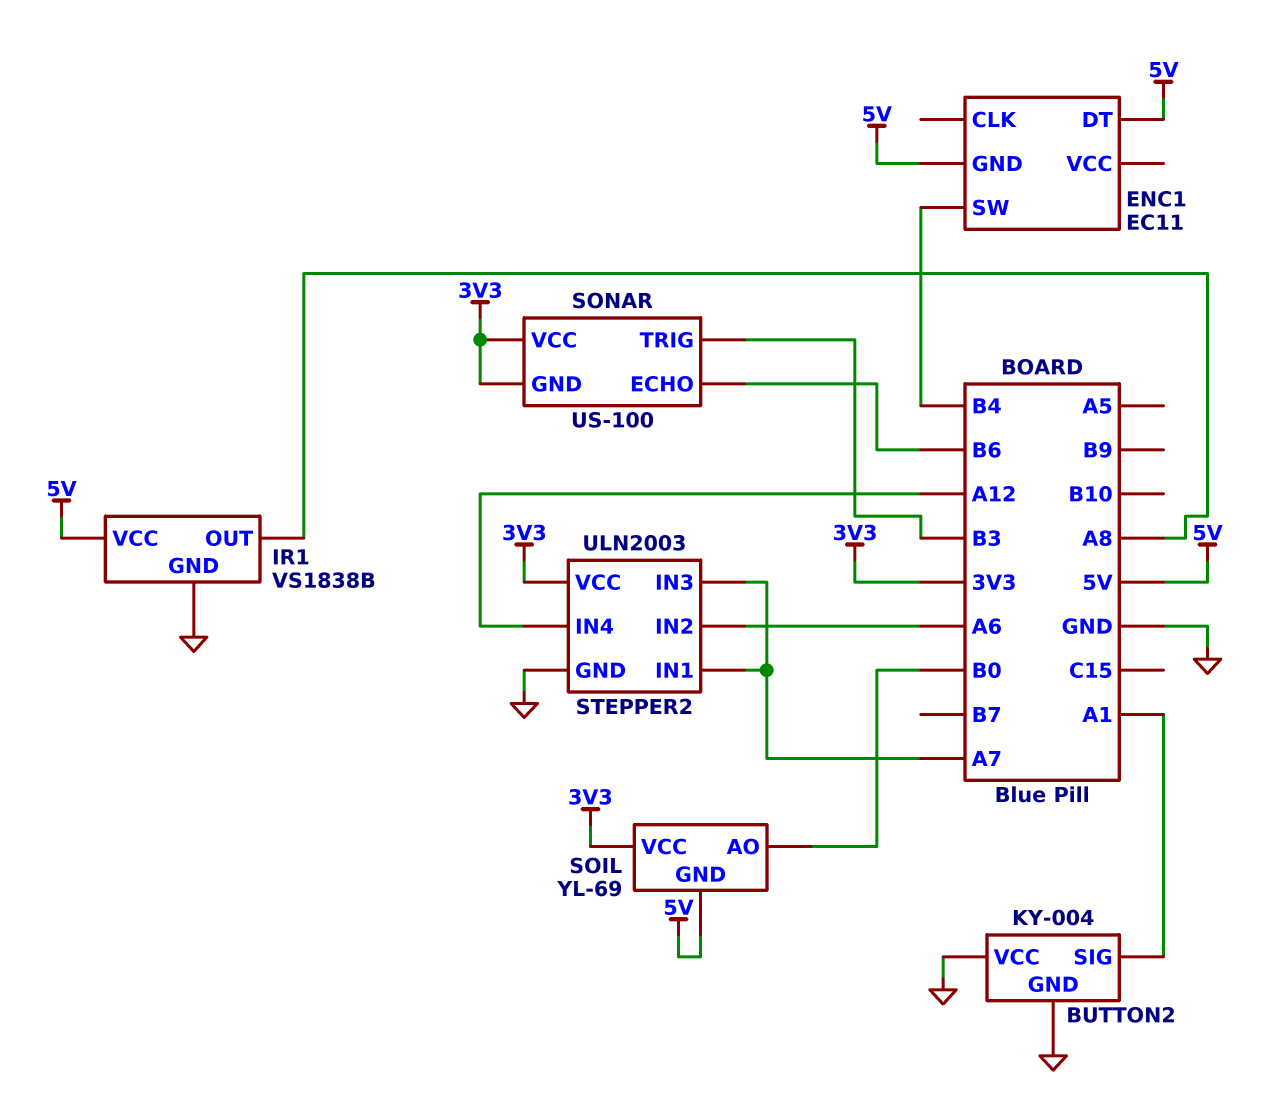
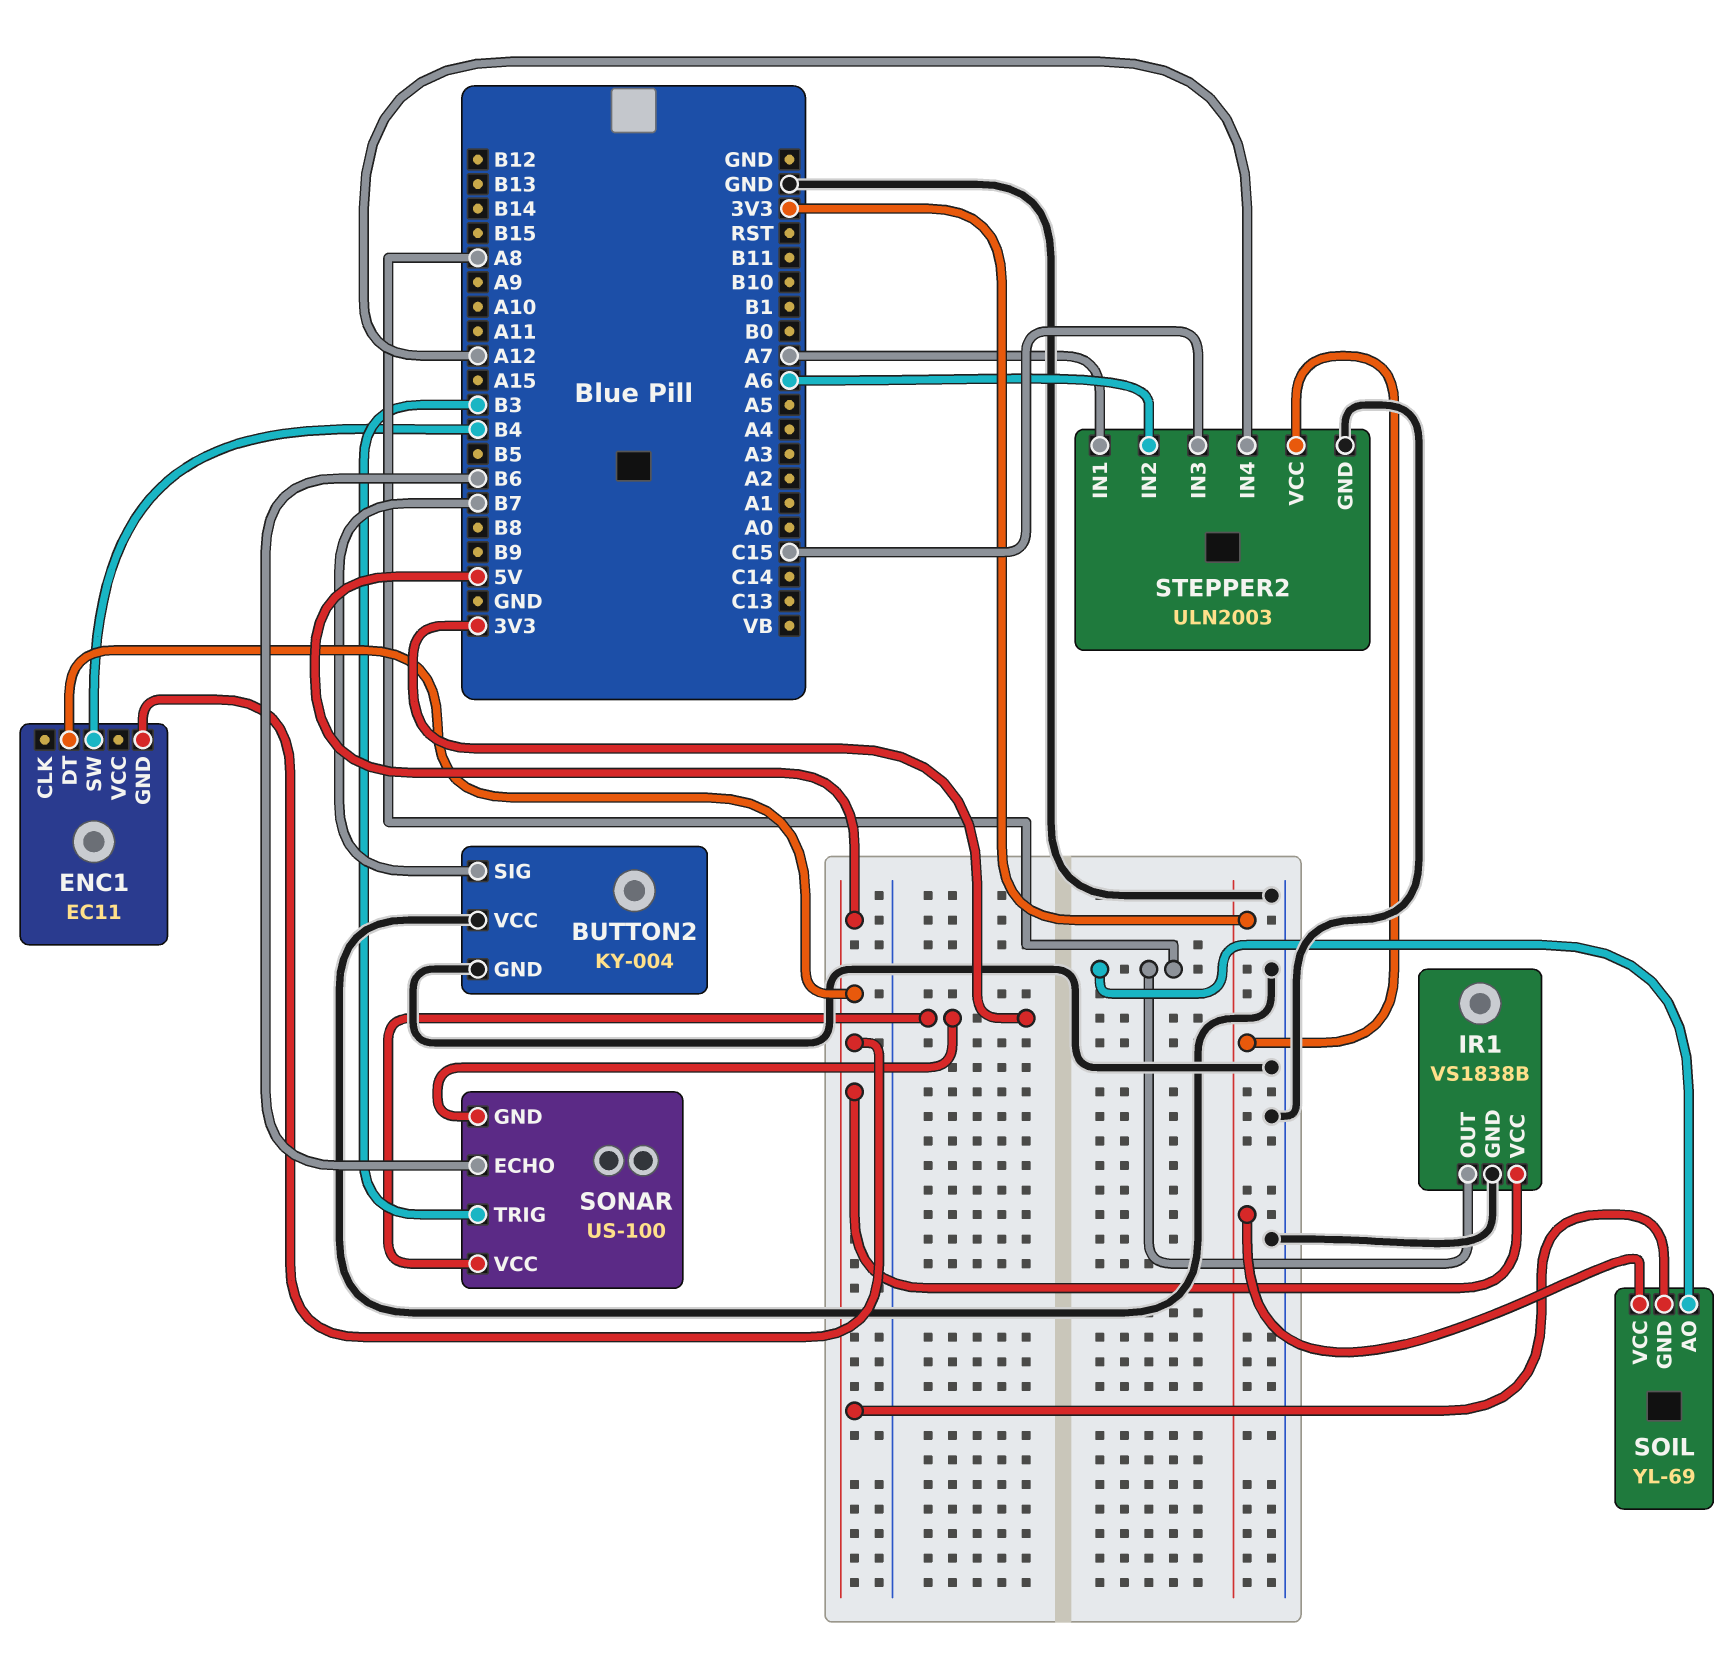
BUTTON2 pin SIG: A1 -> B7
SOIL pin AO: B0 -> A8
STEPPER2 pin IN3: A7 -> C15

